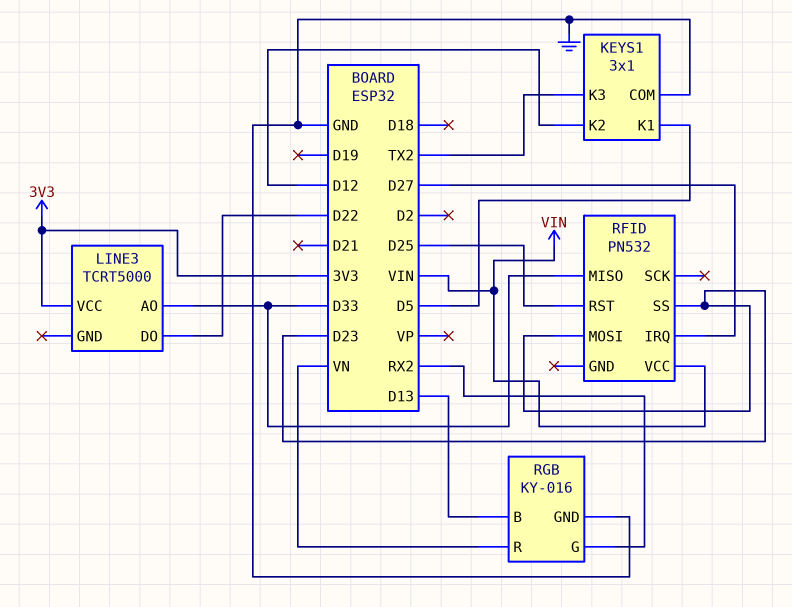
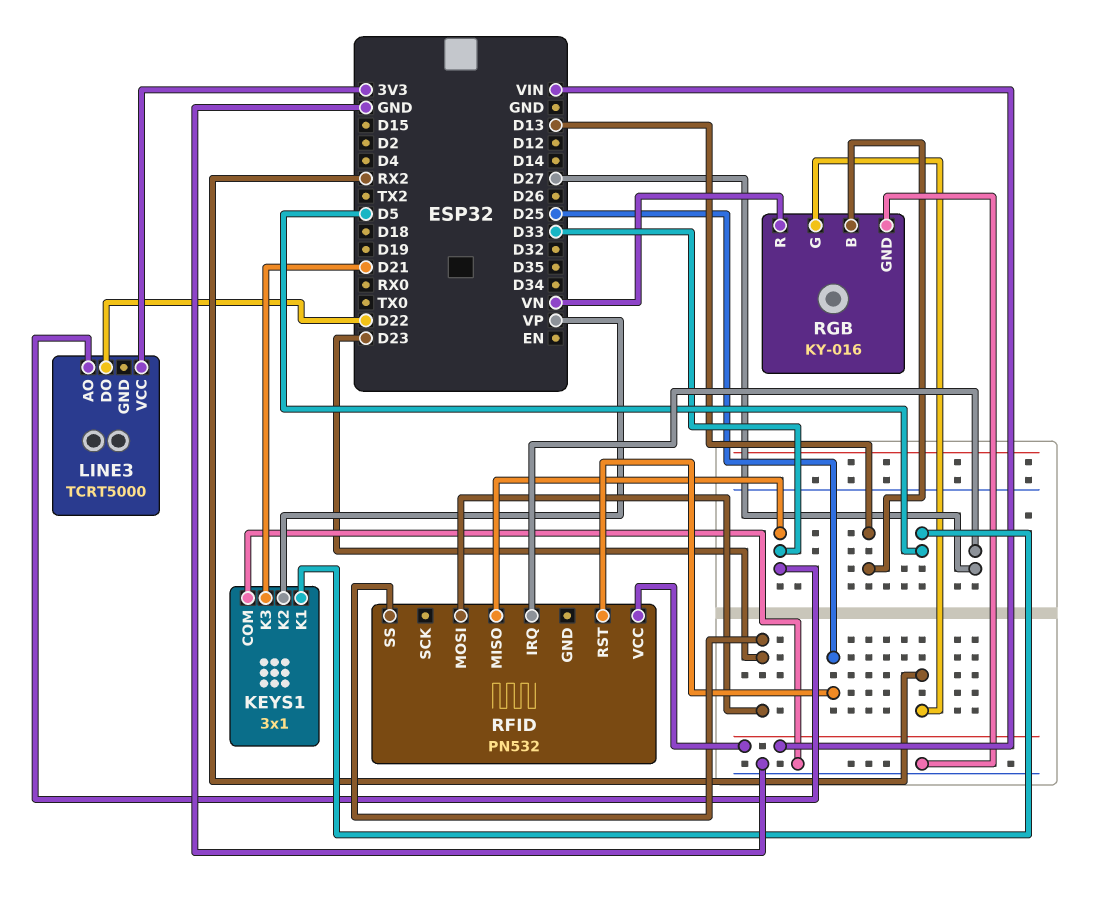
KEYS1 pin K2: D12 -> VP
KEYS1 pin K3: TX2 -> D21

